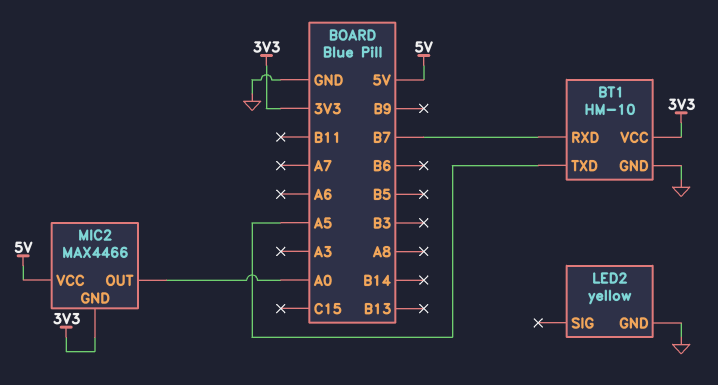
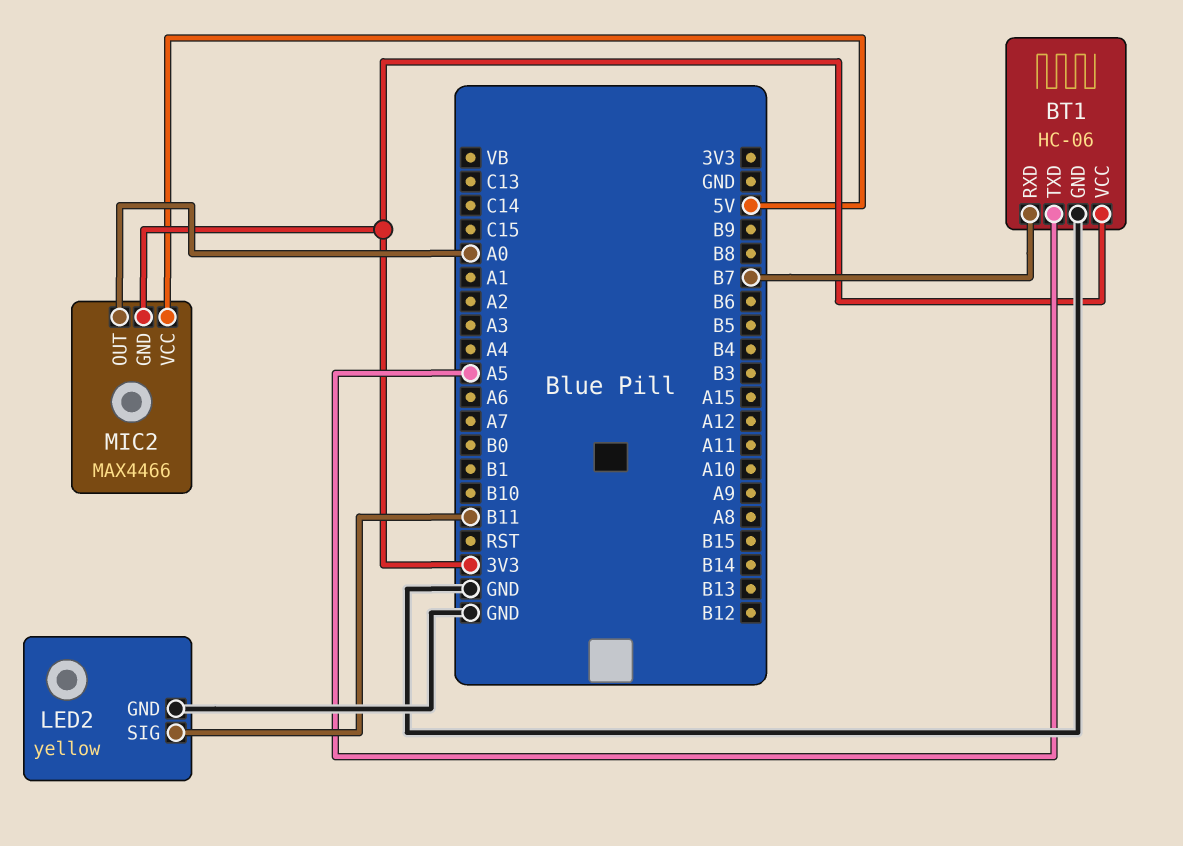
BT1: HM-10 -> HC-06
LED2 pin SIG: none -> B11

